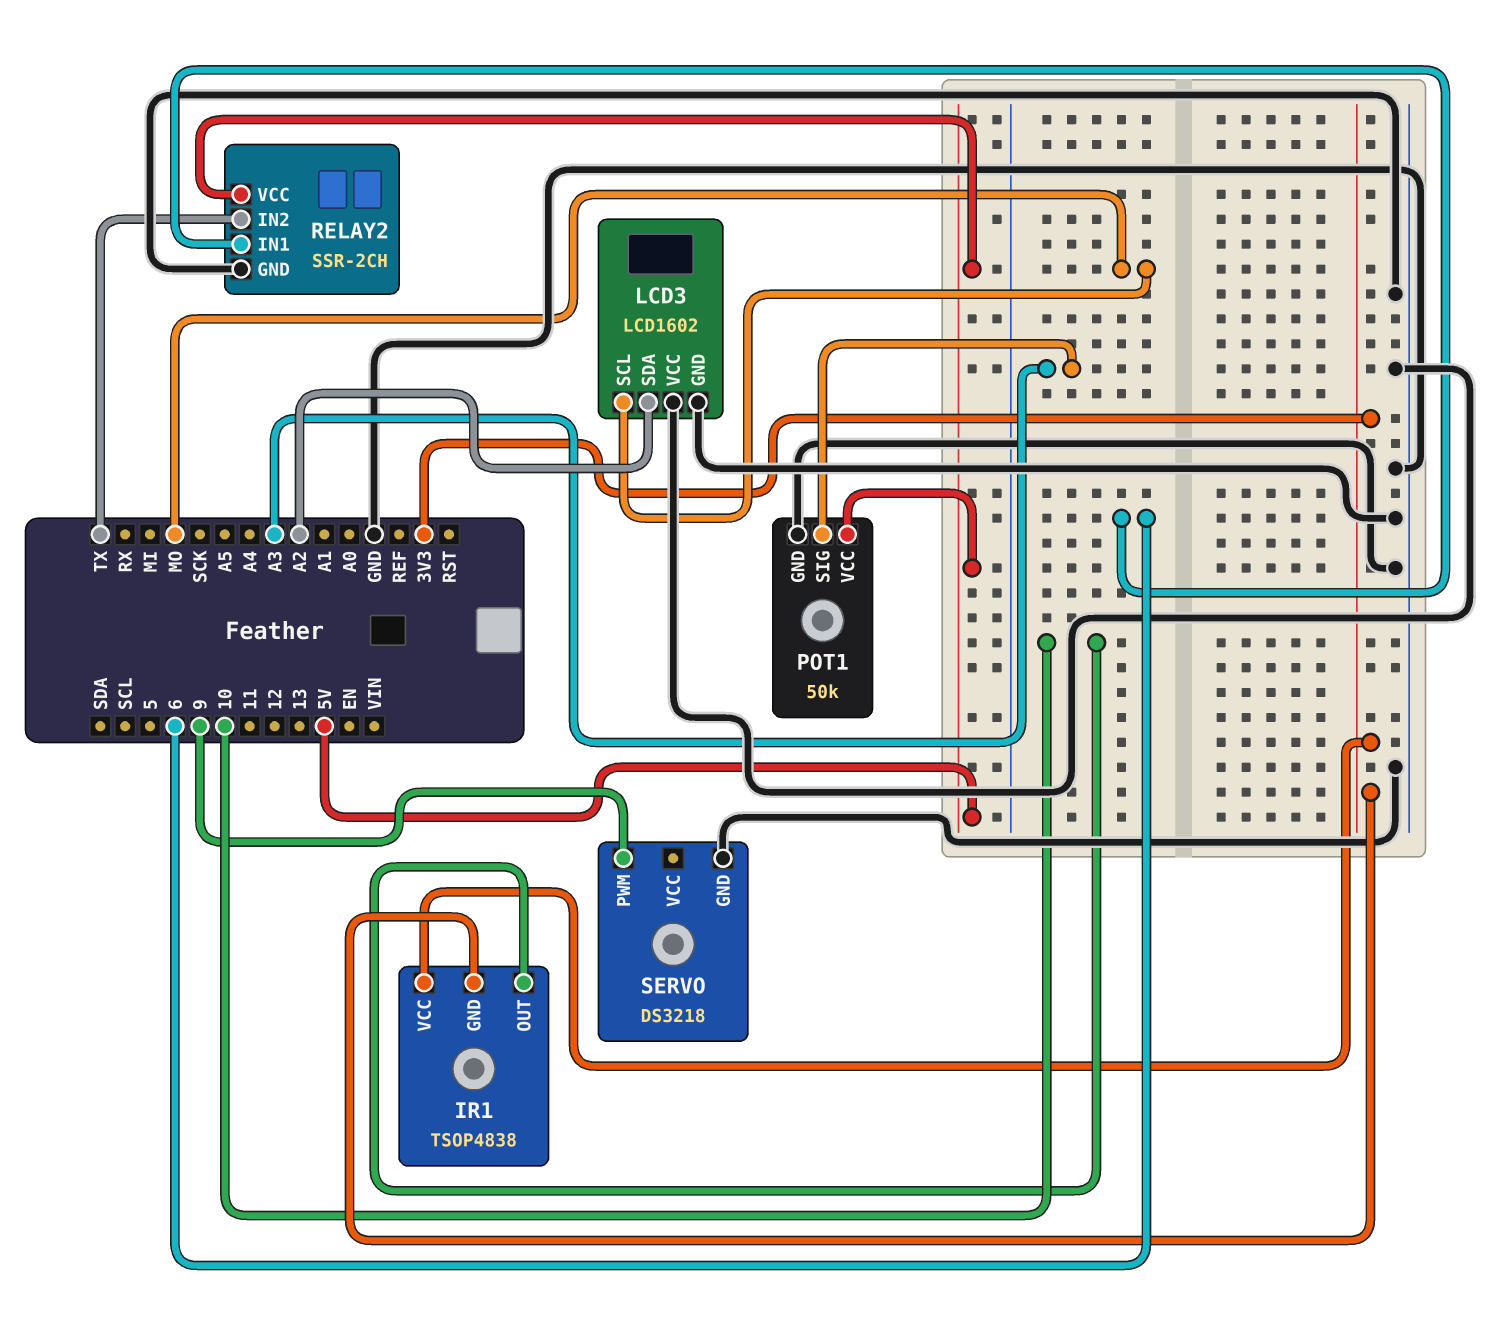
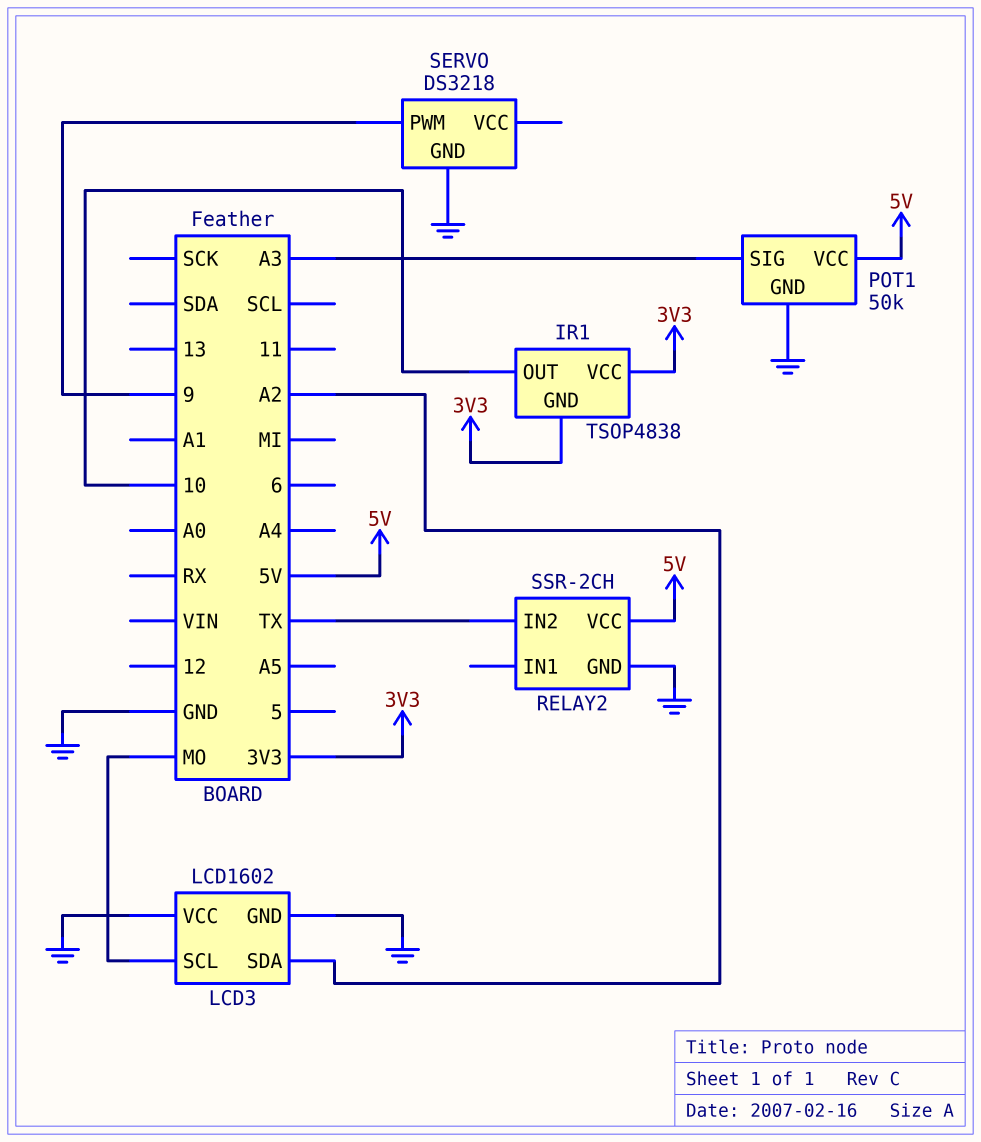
RELAY2 pin IN1: 6 -> none

